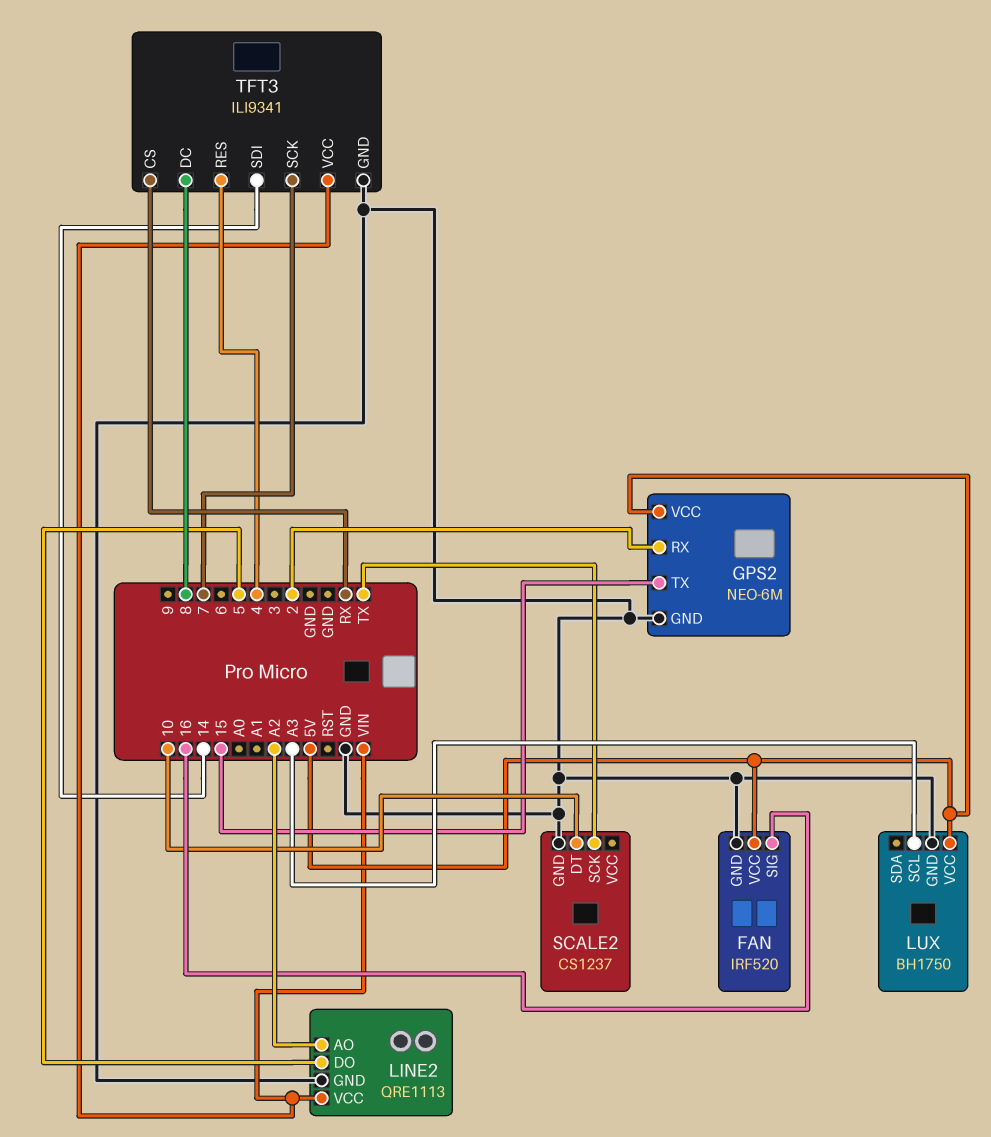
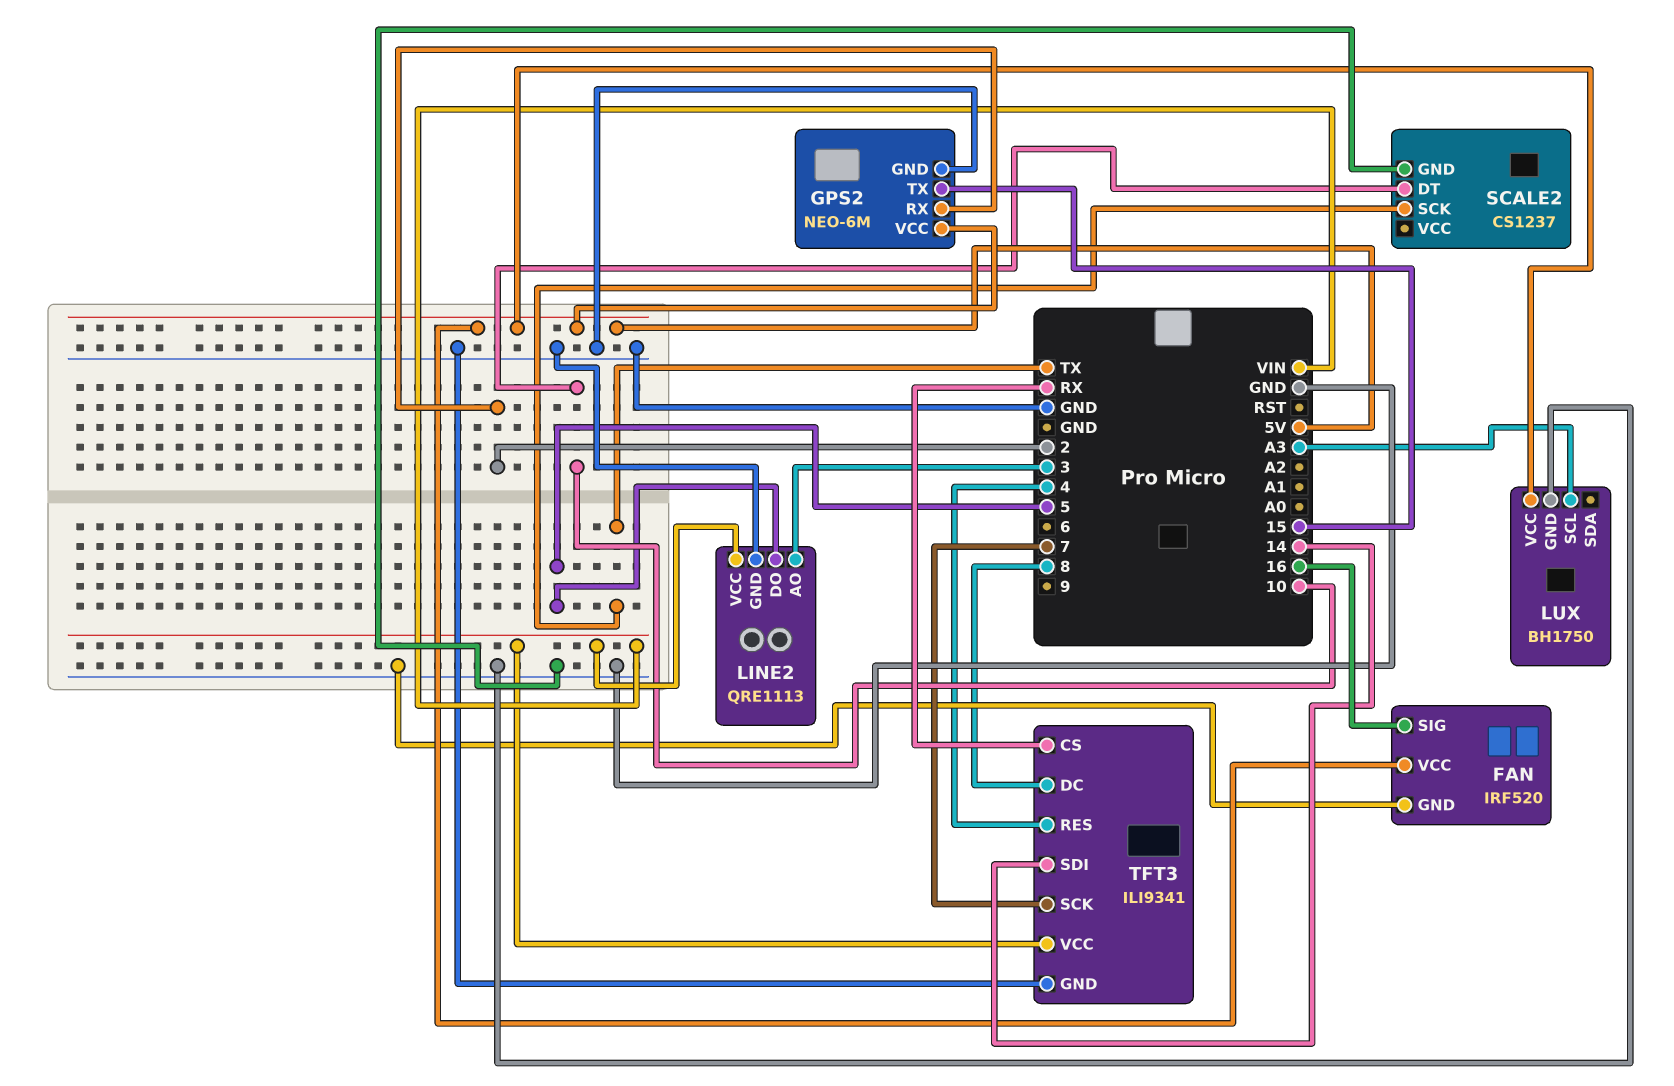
LINE2 pin AO: A2 -> 3

